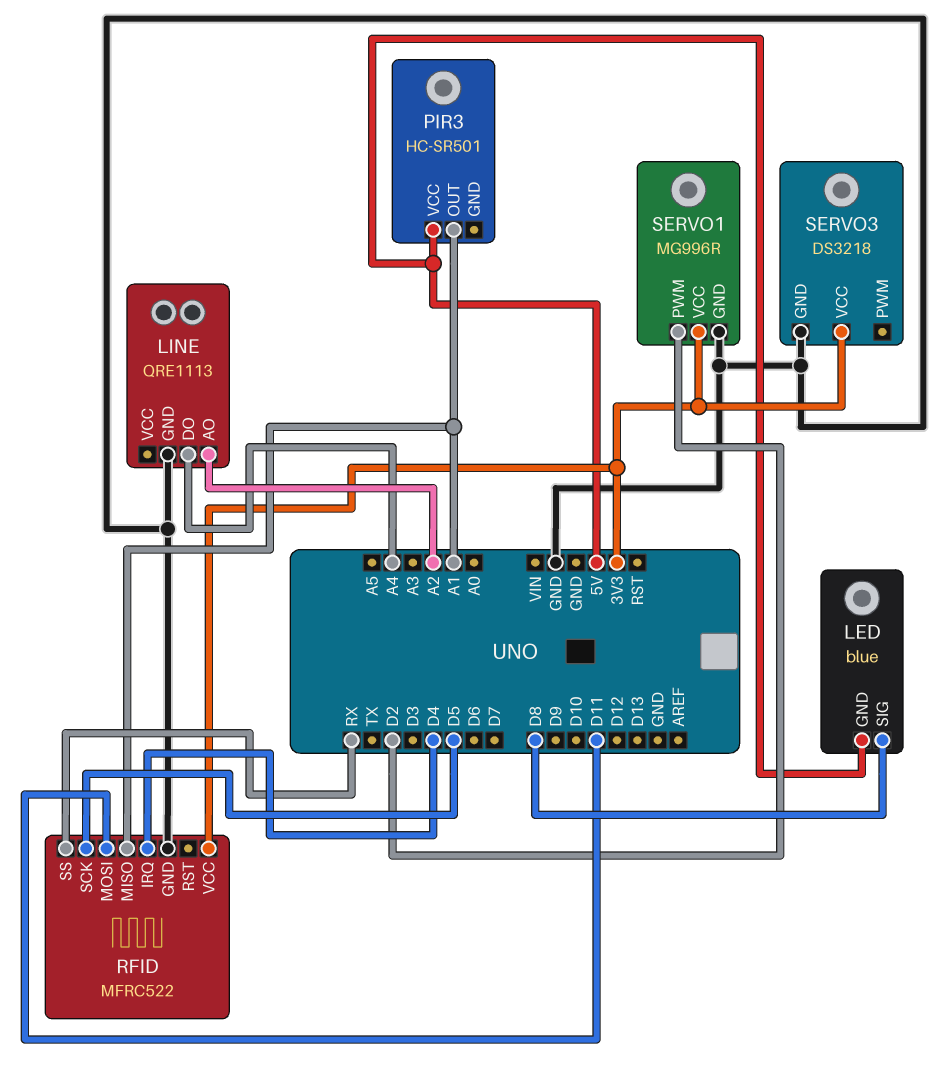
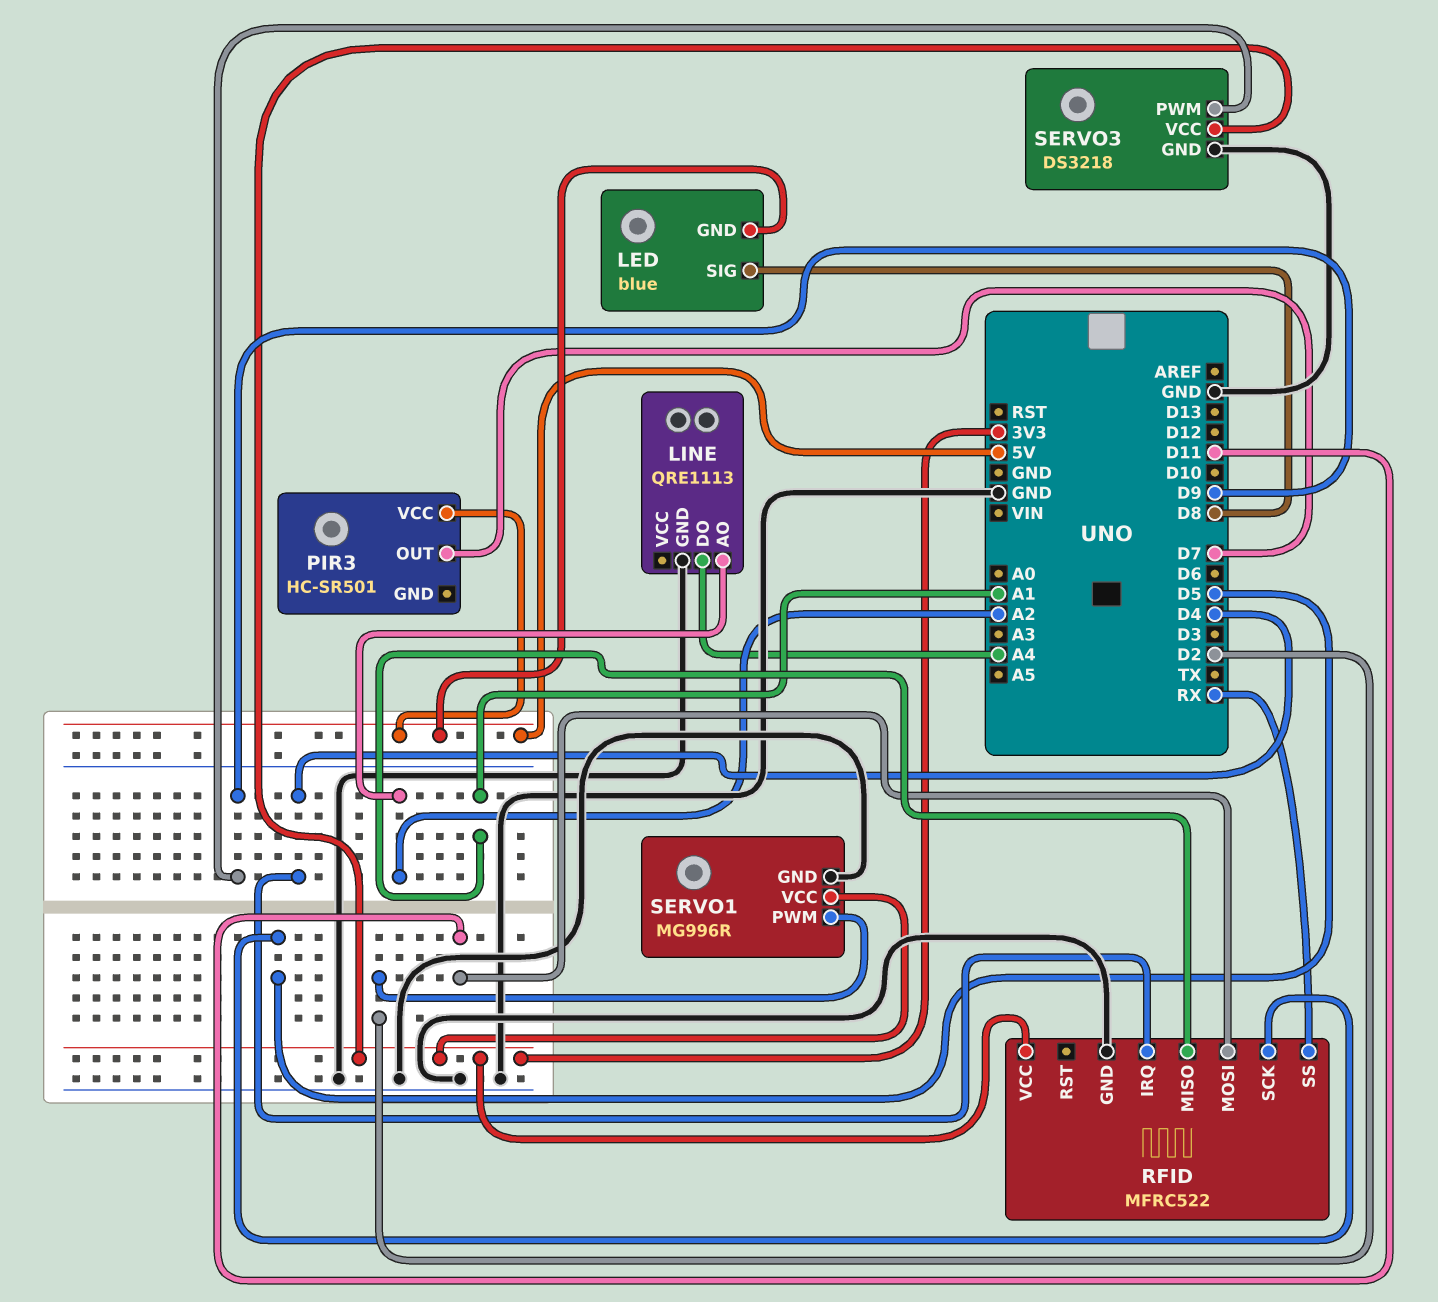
PIR3 pin OUT: A1 -> D7
SERVO3 pin PWM: none -> D9

